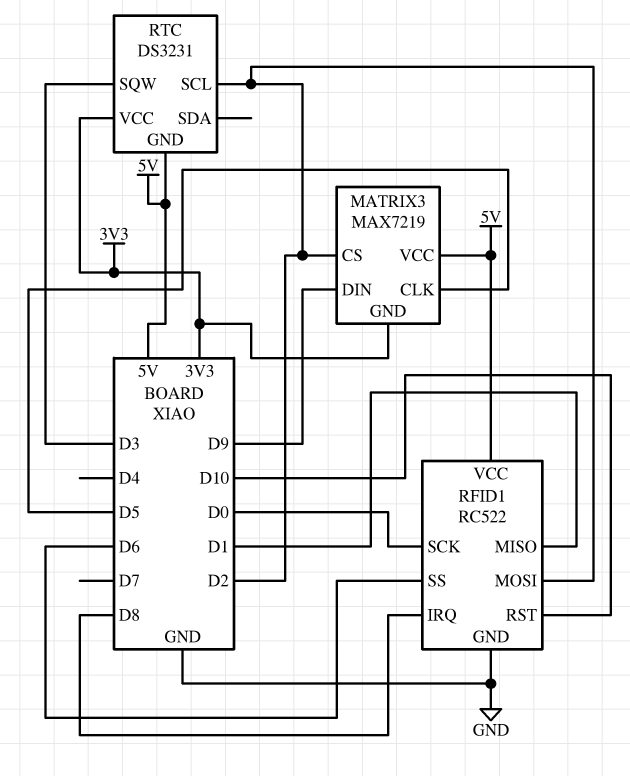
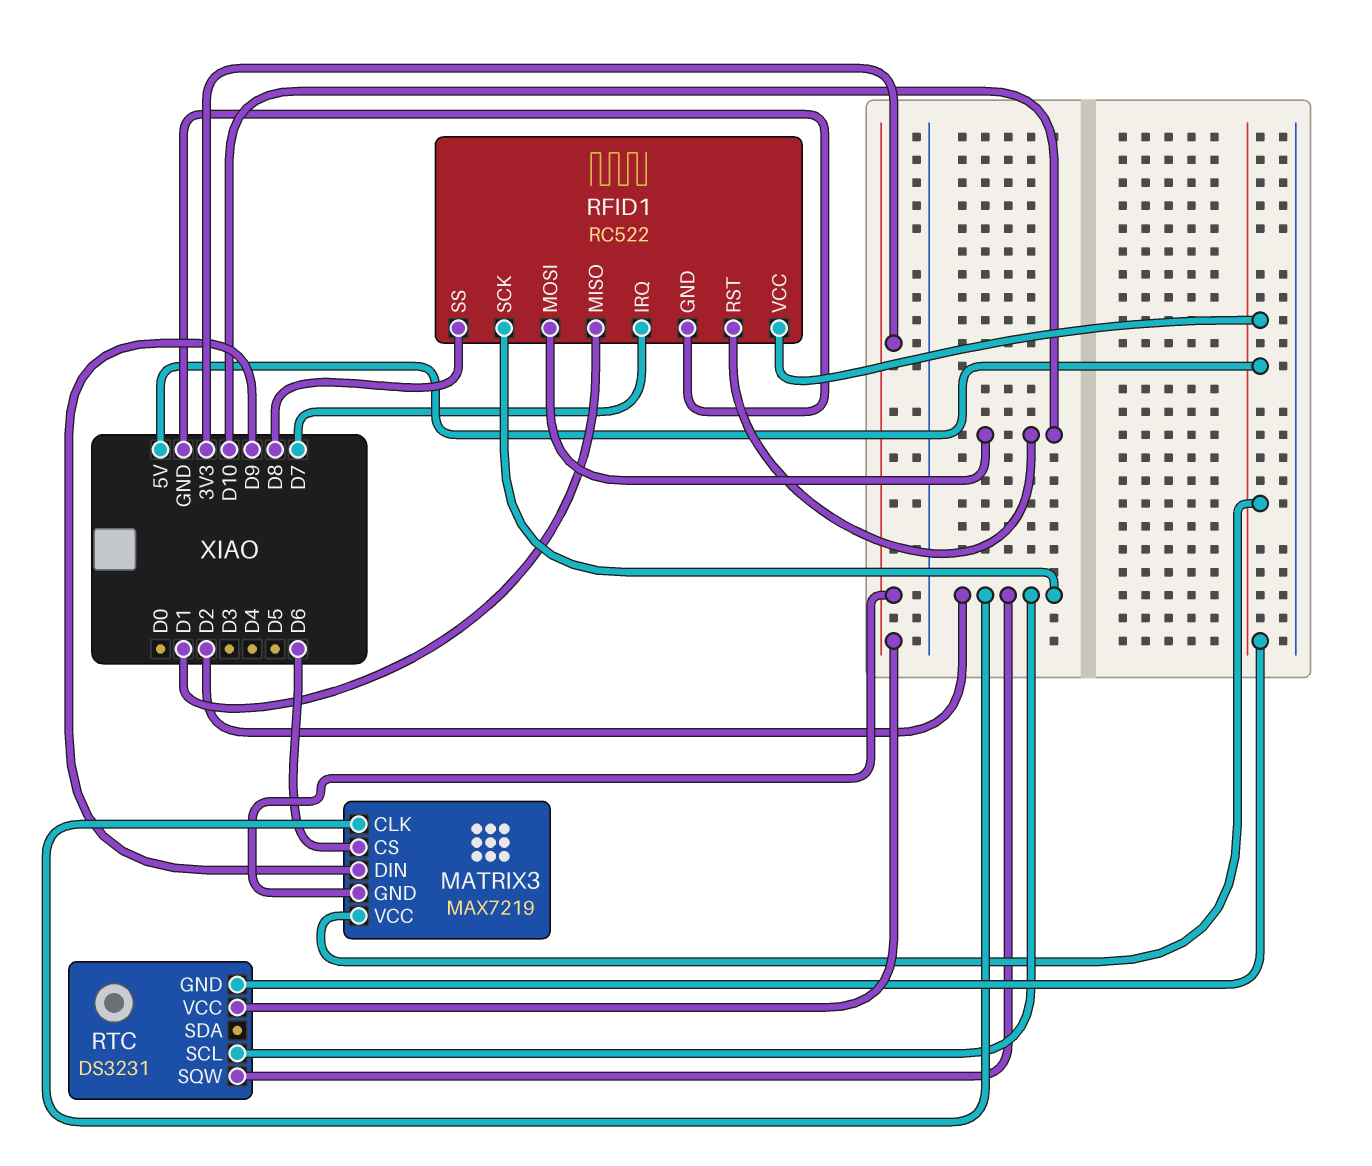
MATRIX3 pin CLK: D5 -> D2
MATRIX3 pin CS: D2 -> D6
RFID1 pin IRQ: D8 -> D7
RFID1 pin MOSI: D2 -> D10
RFID1 pin SCK: D0 -> D2
RFID1 pin SS: D6 -> D8
RTC pin SQW: D3 -> D2

